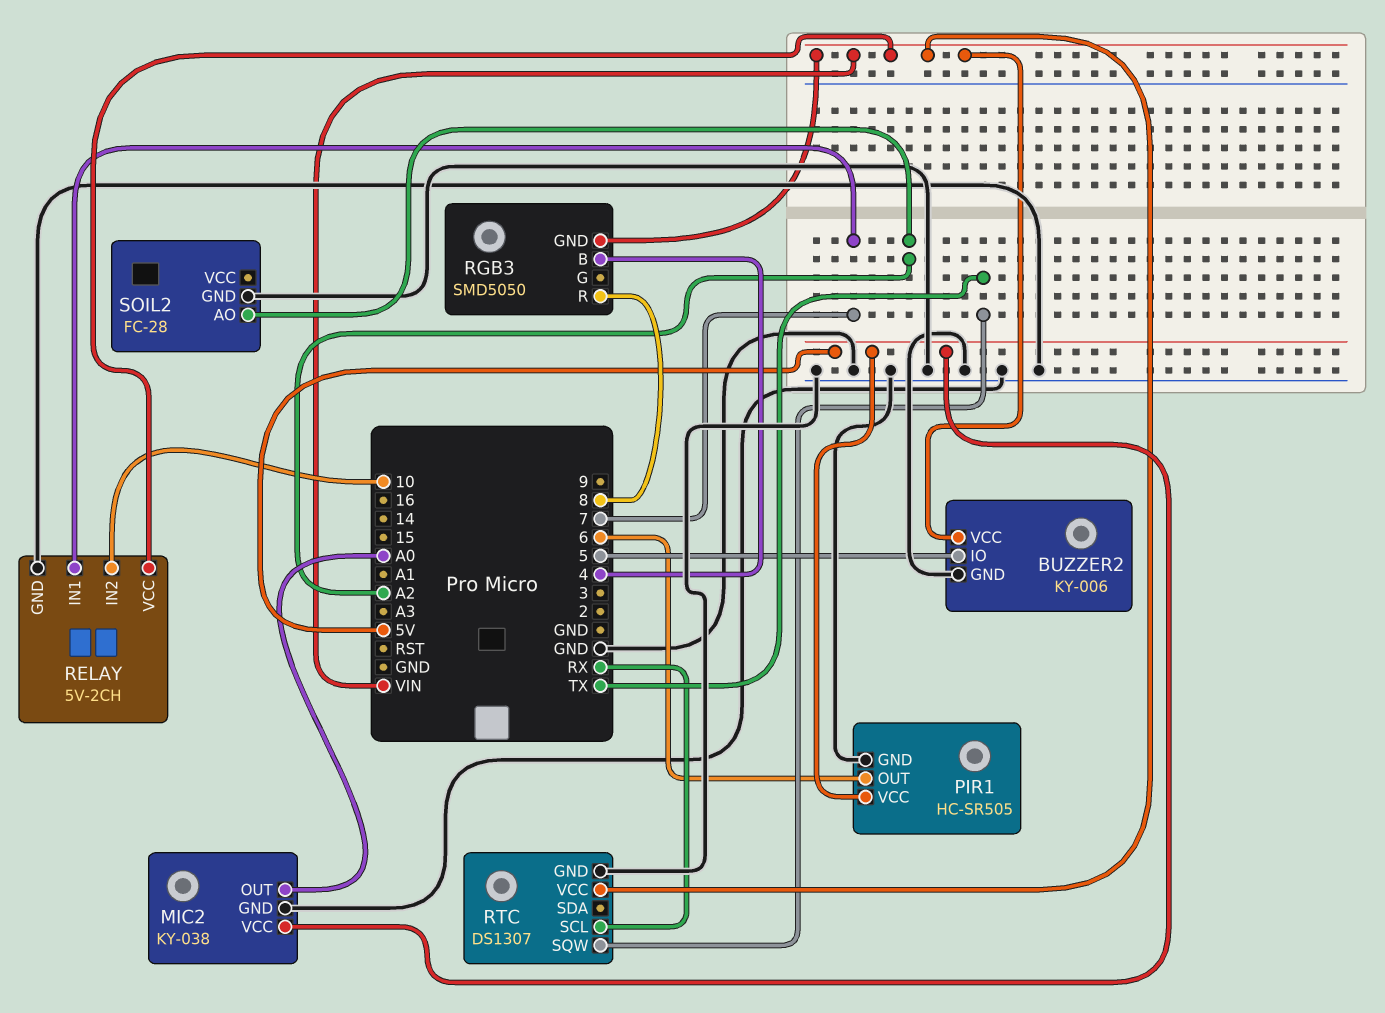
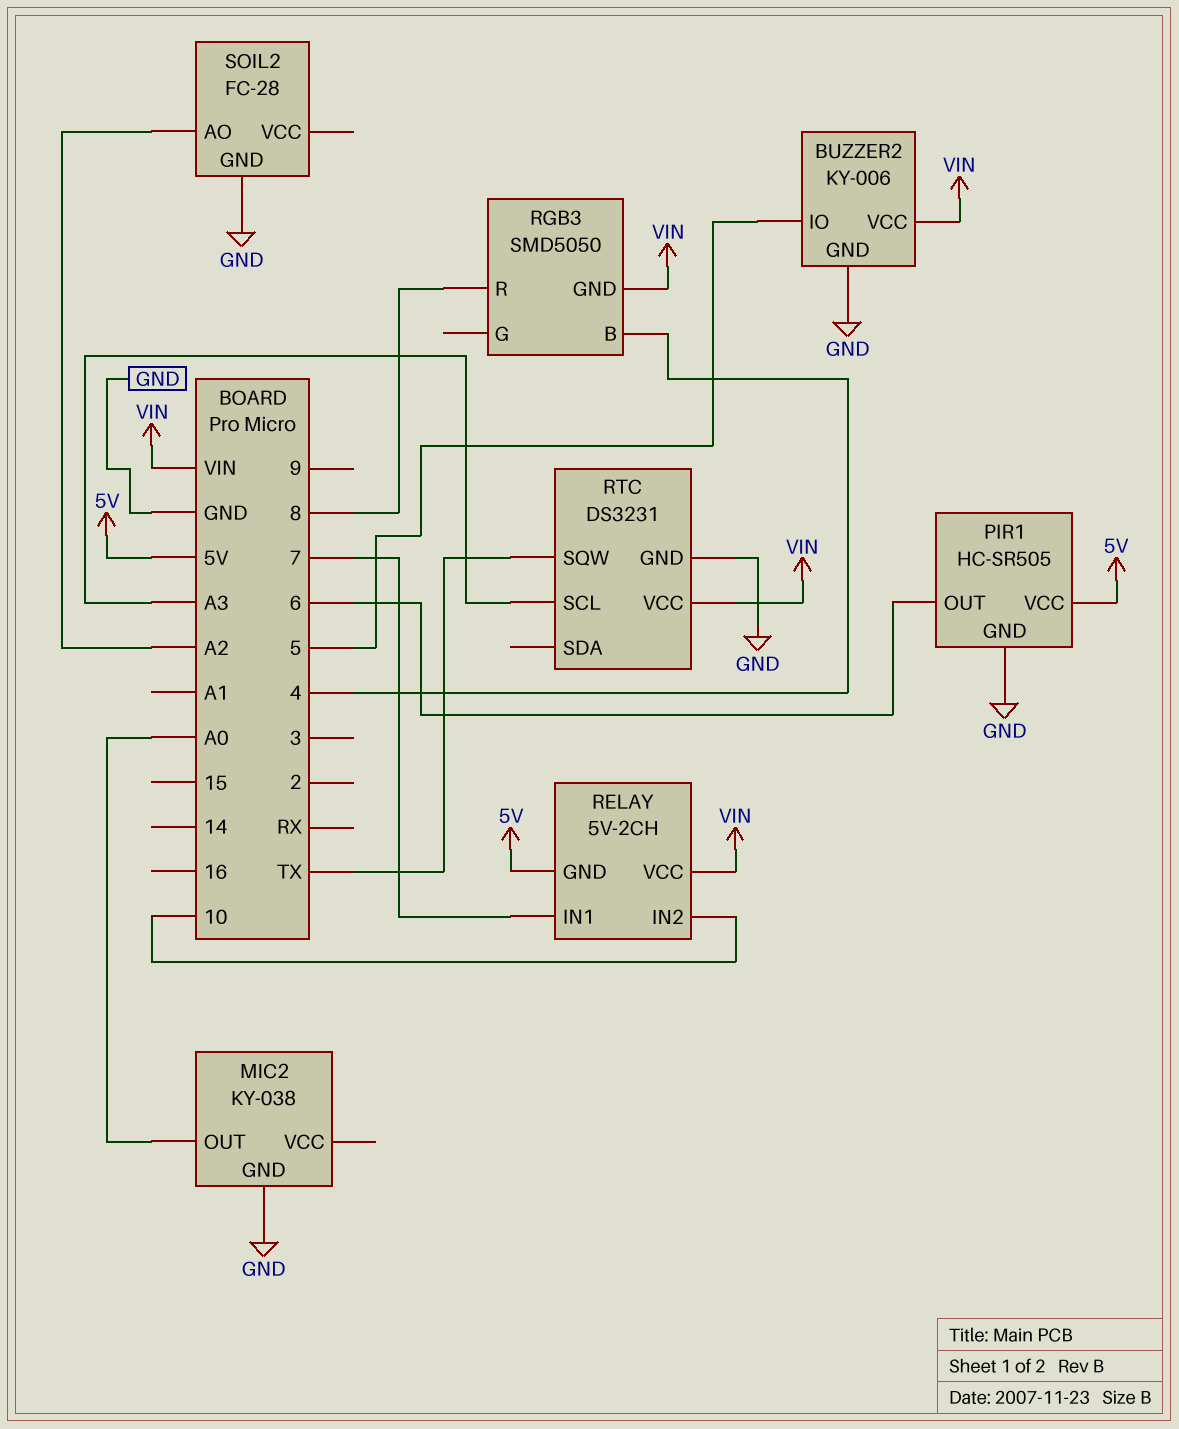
MIC2 pin VCC: 5V -> none
RELAY pin GND: GND -> 5V
RTC: DS1307 -> DS3231
RTC pin SCL: RX -> A3

